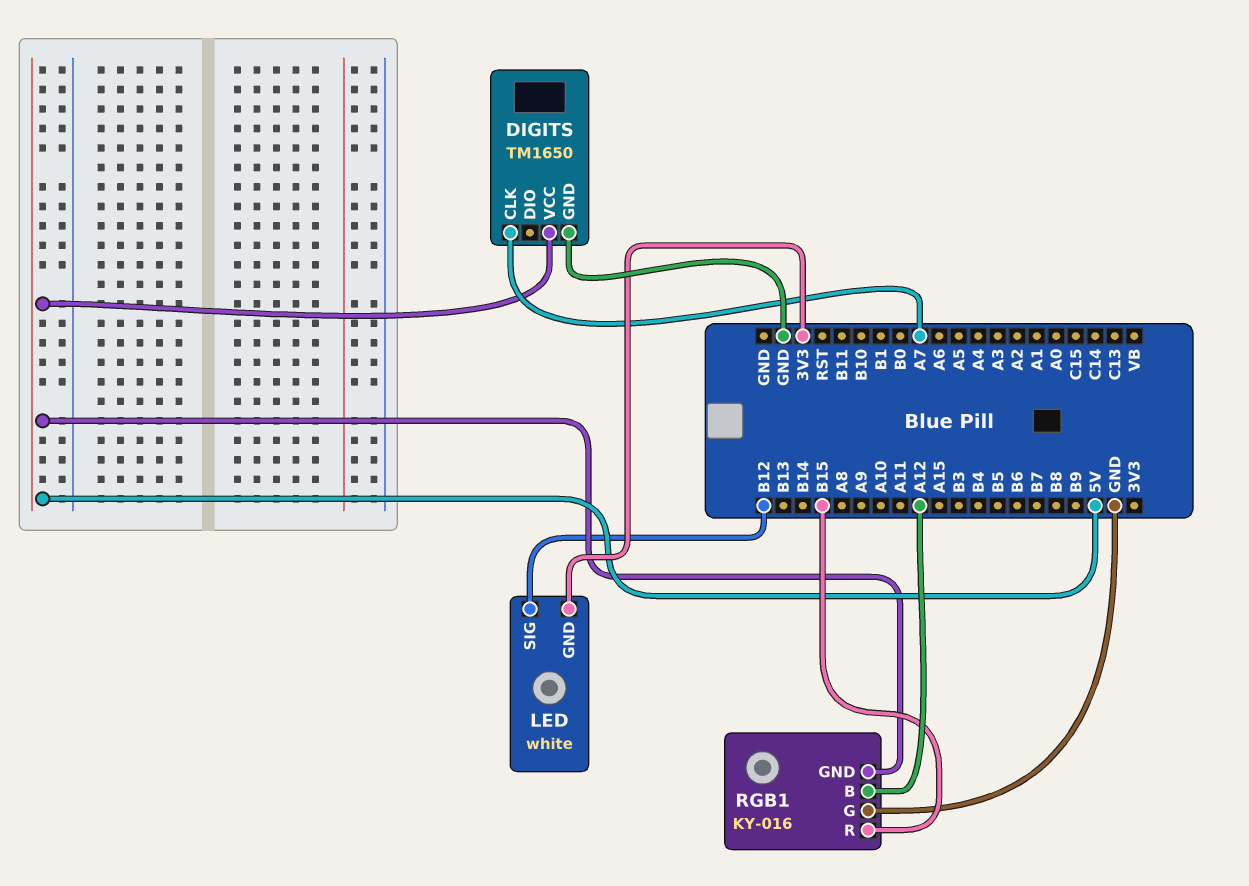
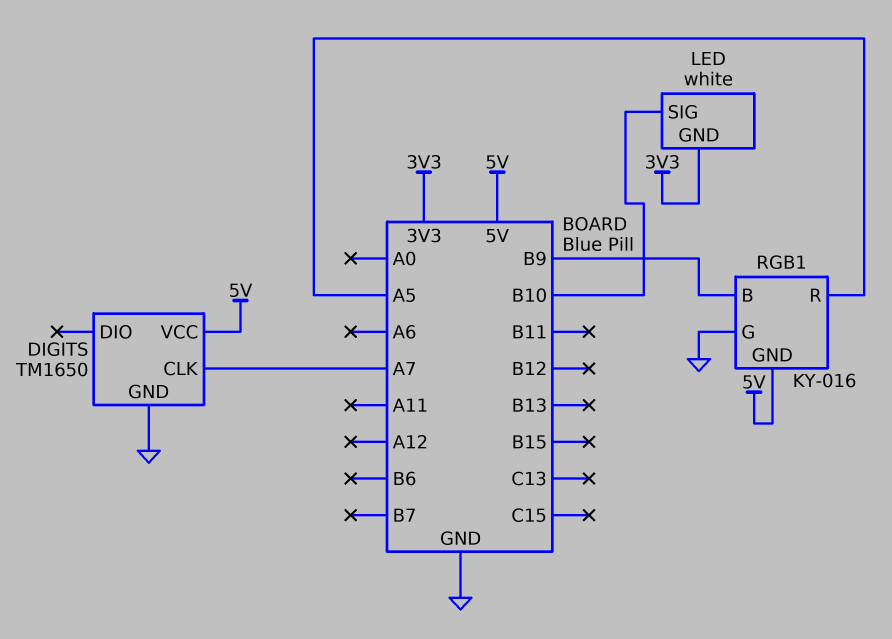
LED pin SIG: B12 -> B10
RGB1 pin B: A12 -> B9
RGB1 pin R: B15 -> A5

